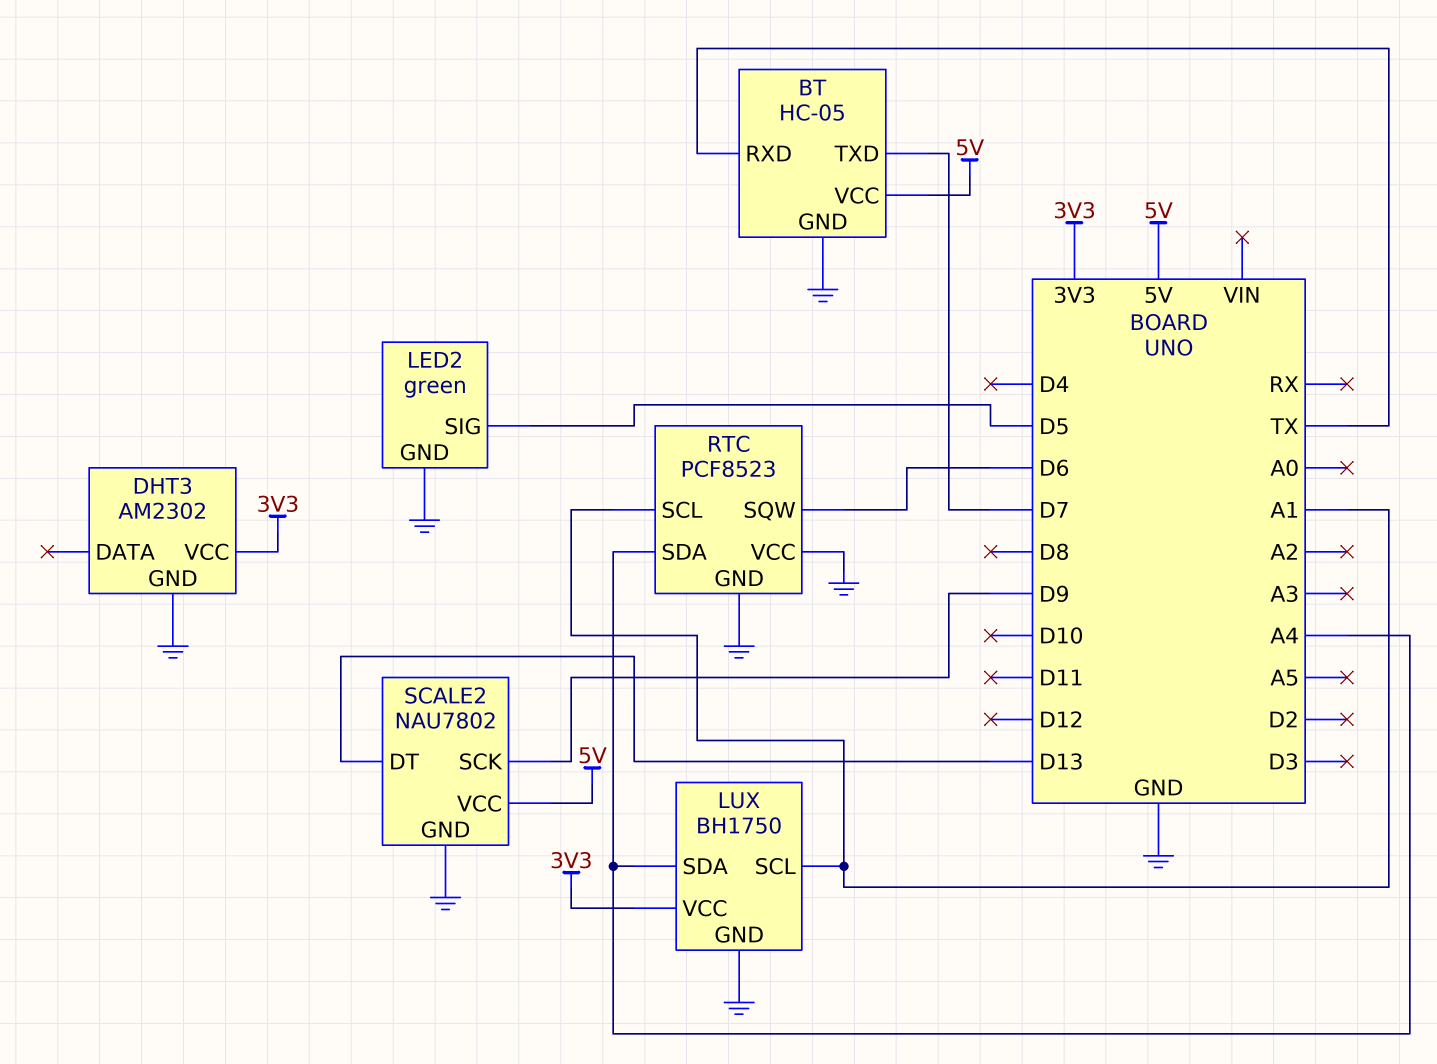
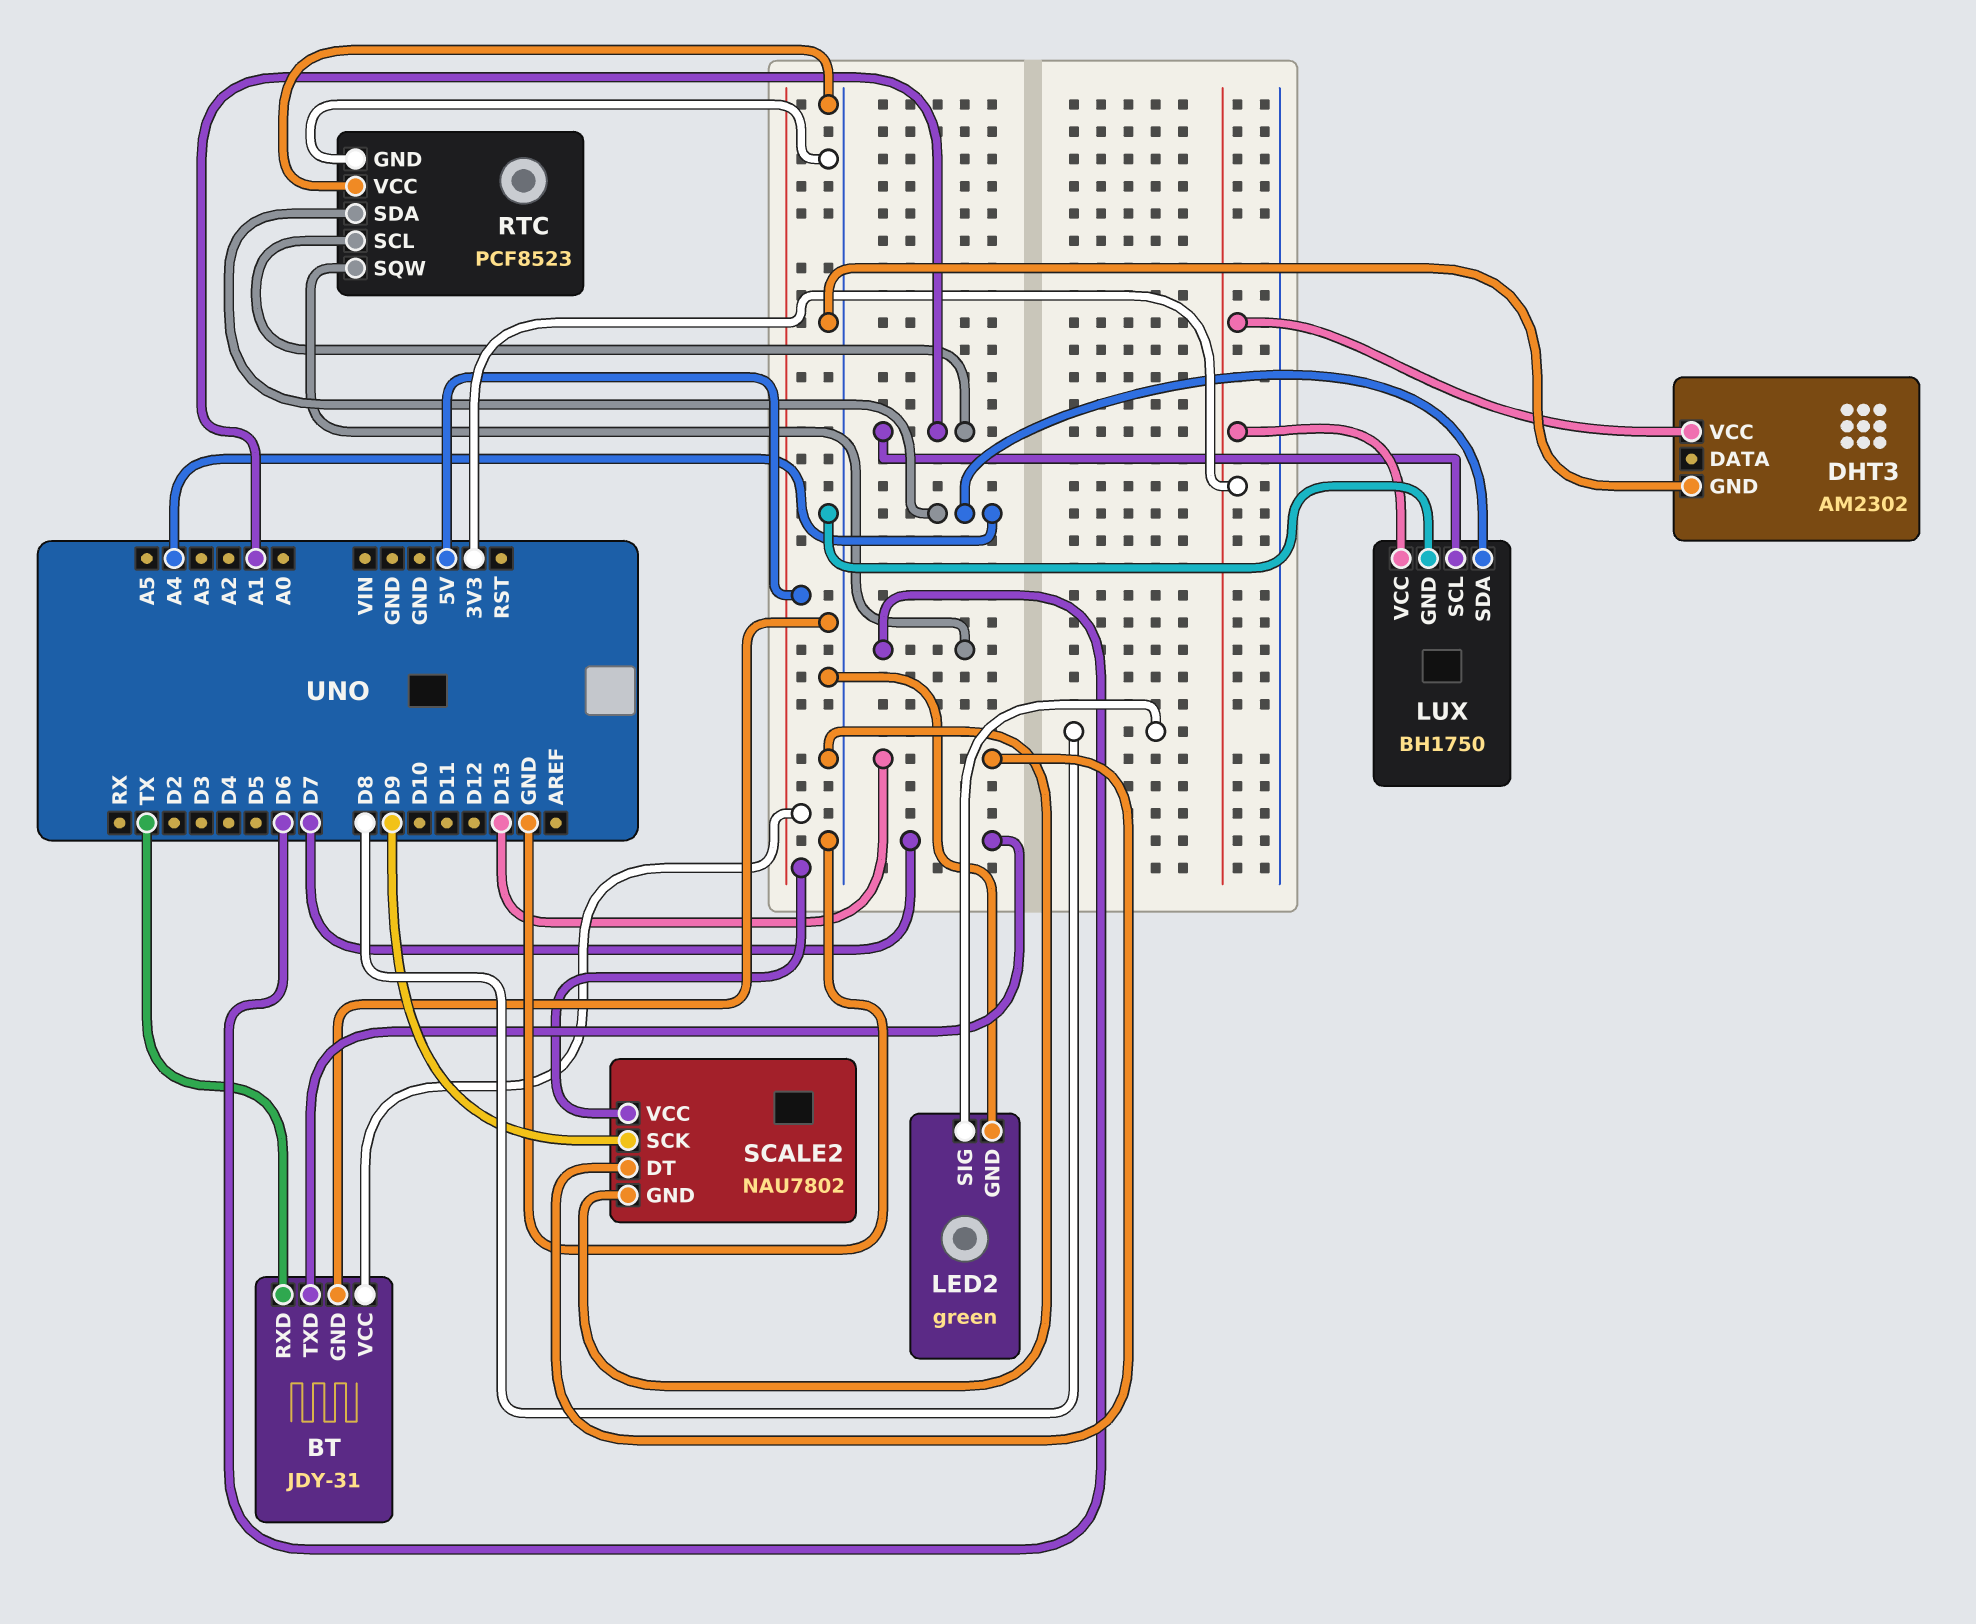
BT: HC-05 -> JDY-31
LED2 pin SIG: D5 -> D8

